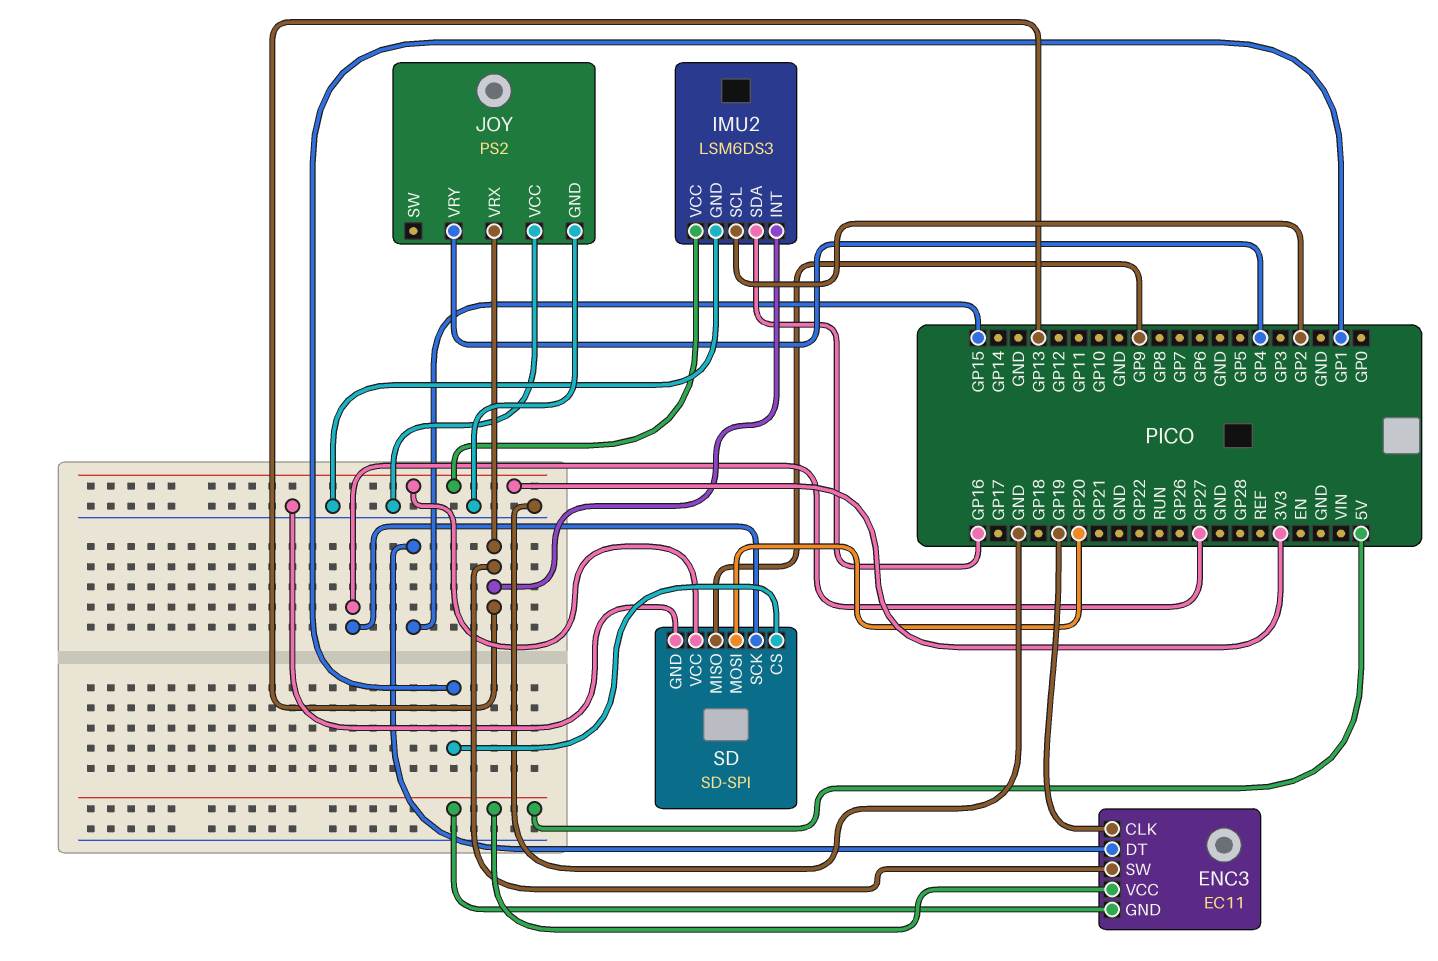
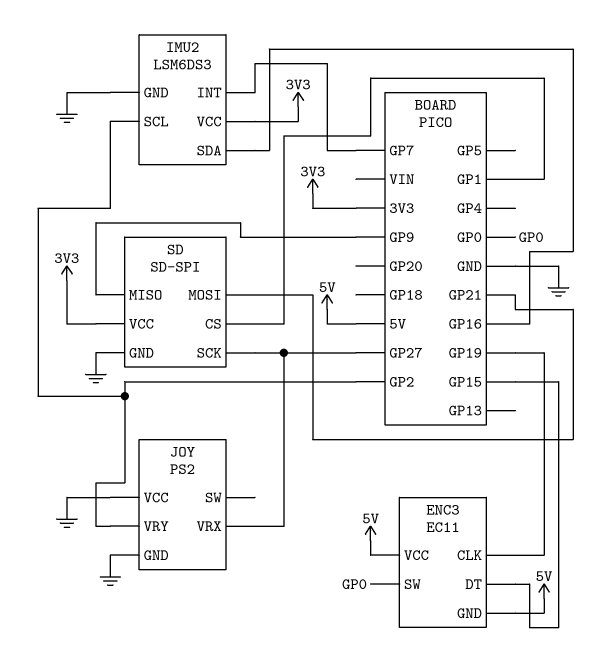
ENC3 pin SW: GP13 -> GP0
IMU2 pin INT: GP13 -> GP7
JOY pin VRX: GP13 -> GP27
JOY pin VRY: GP4 -> GP2
SD pin MOSI: GP20 -> GP21

